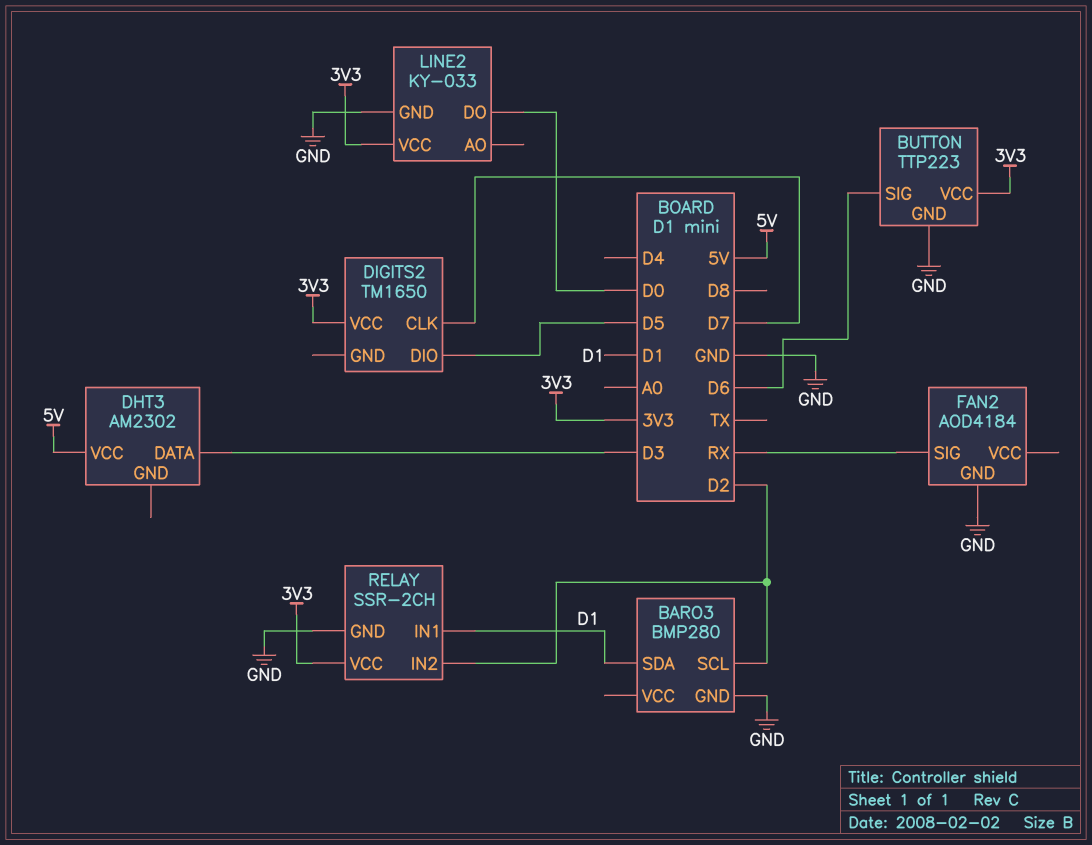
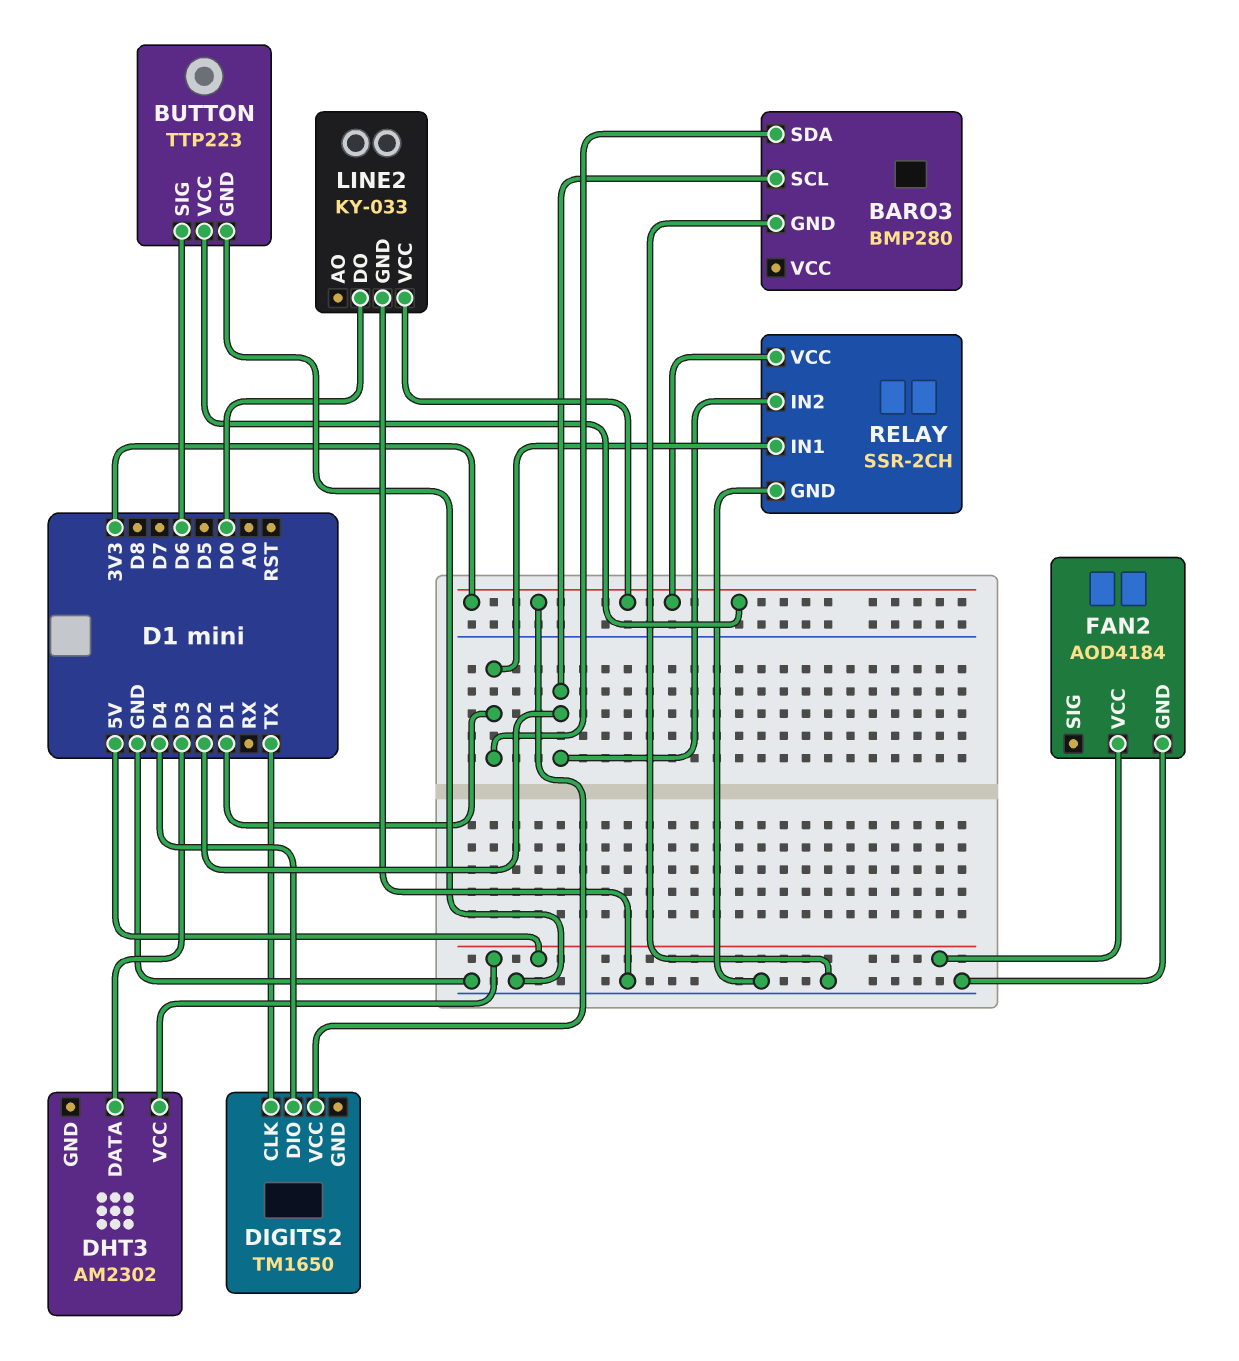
DIGITS2 pin CLK: D7 -> TX
DIGITS2 pin DIO: D5 -> D4
FAN2 pin SIG: RX -> none
FAN2 pin VCC: none -> 5V

